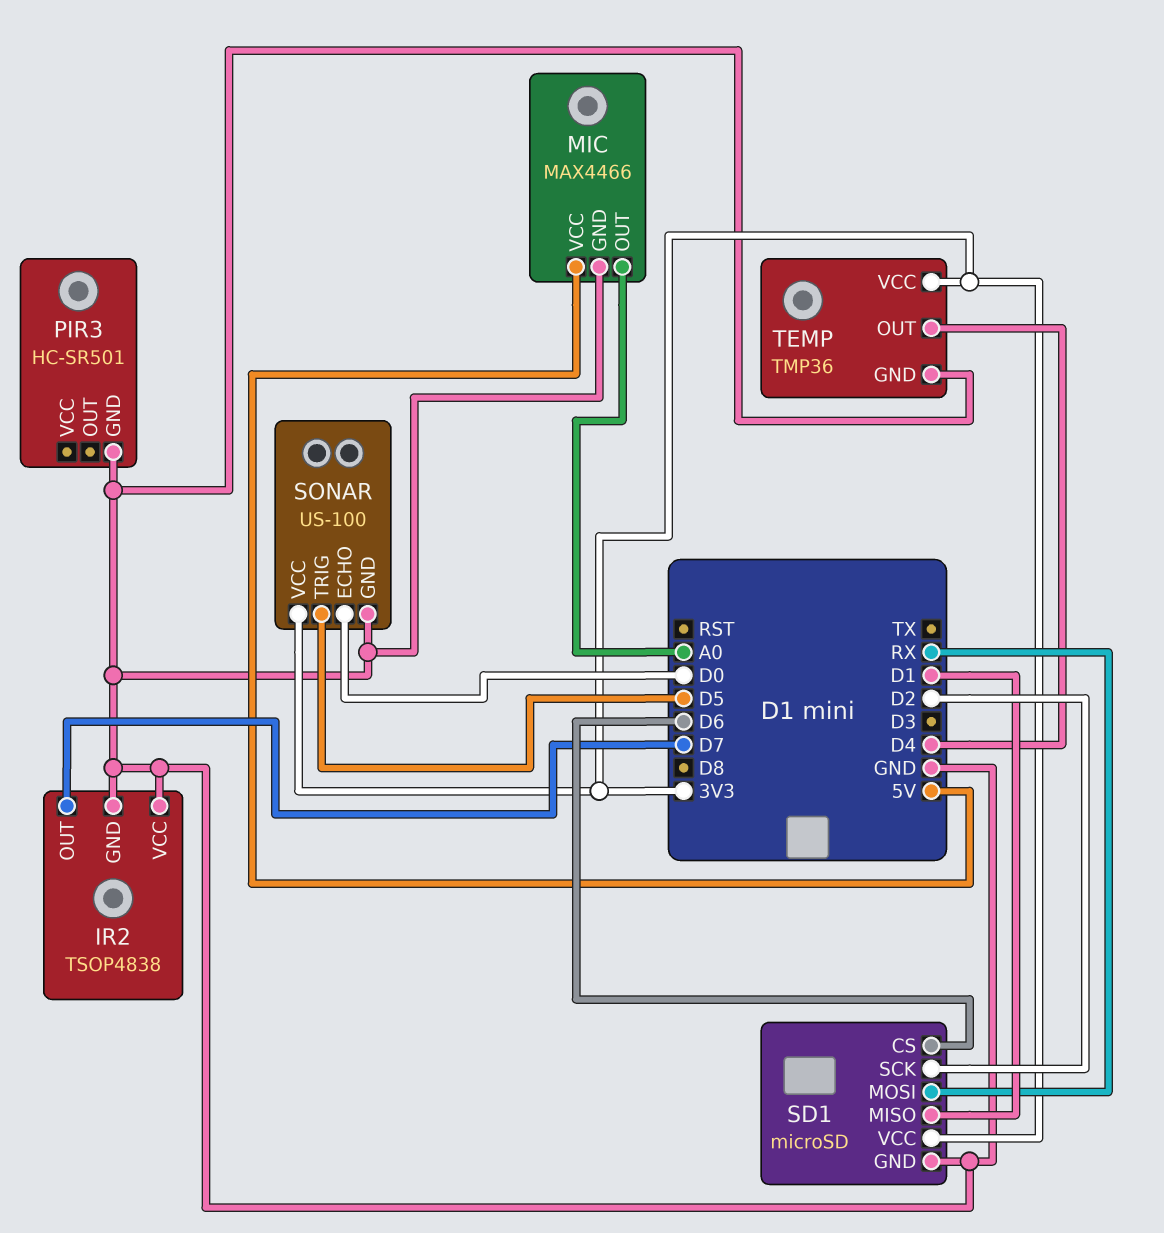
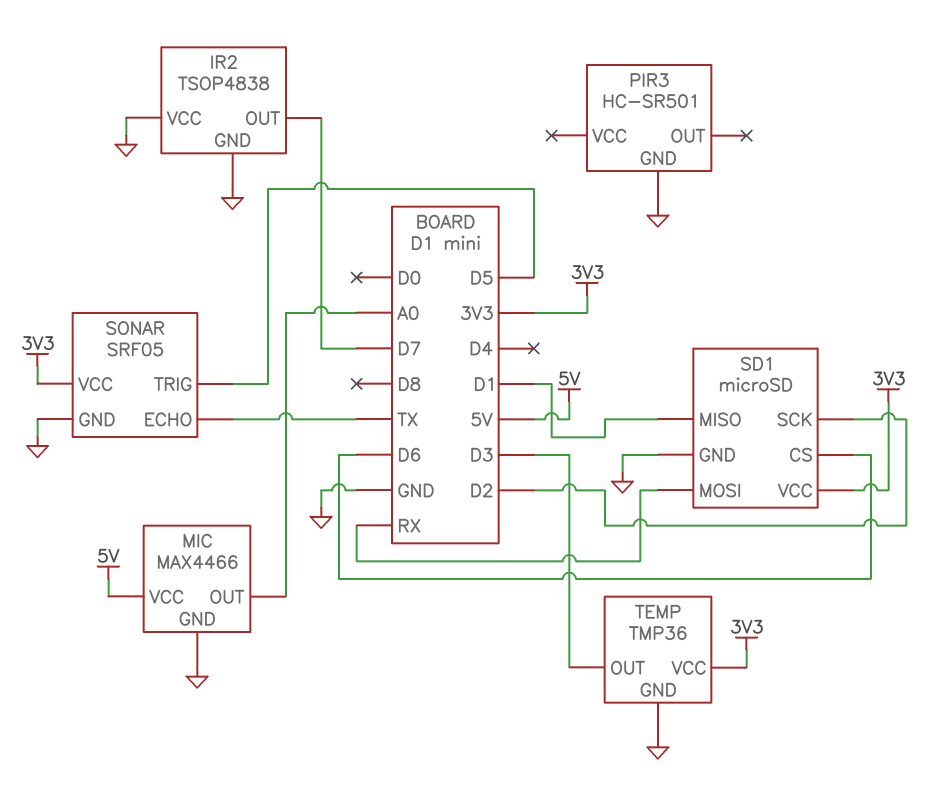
SONAR: US-100 -> SRF05
SONAR pin ECHO: D0 -> TX
TEMP pin OUT: D4 -> D3

